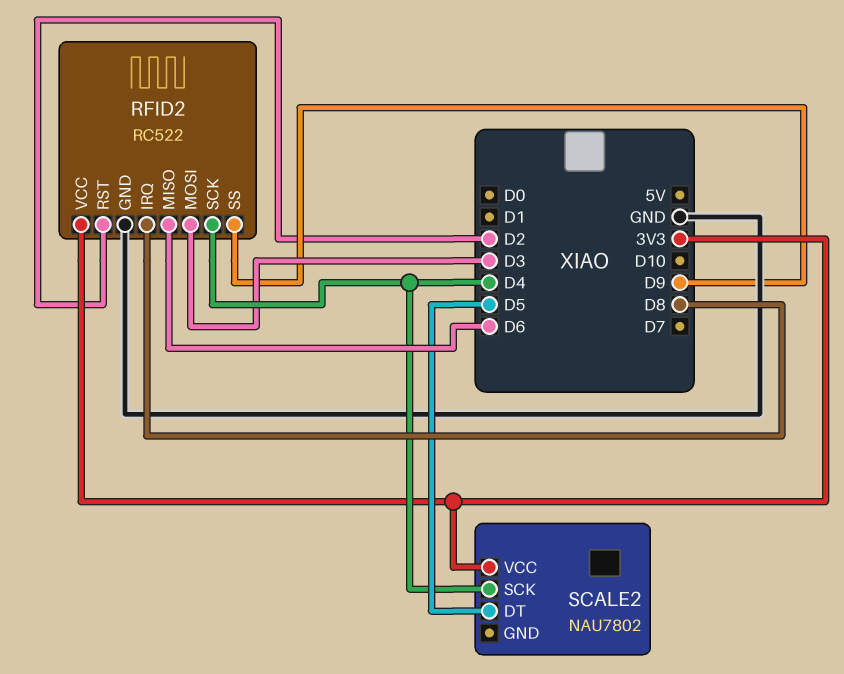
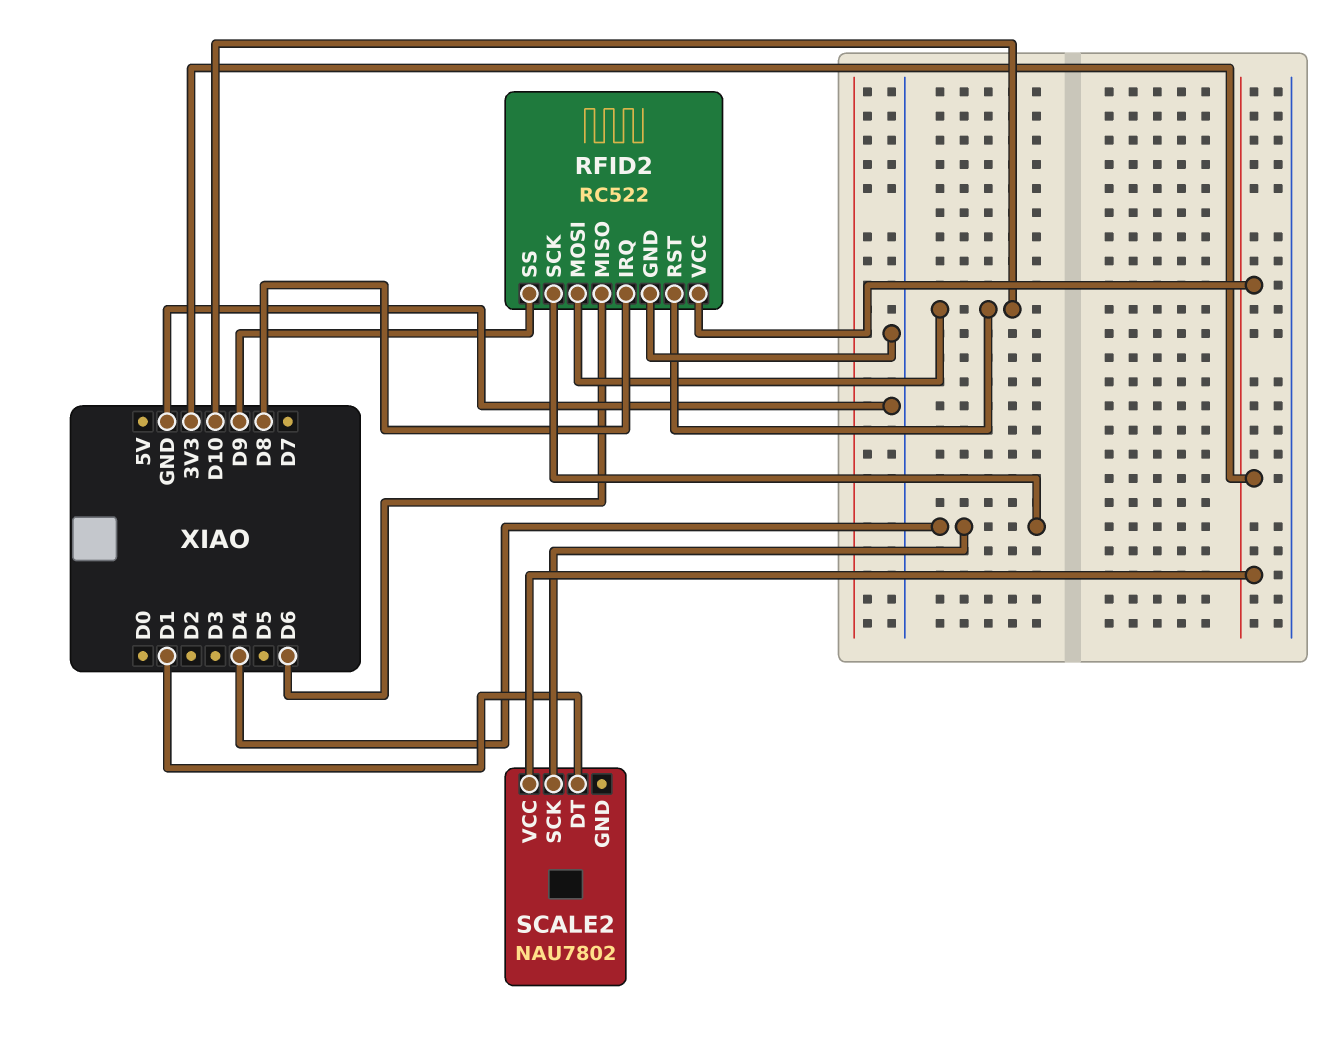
RFID2 pin MOSI: D3 -> D10
RFID2 pin RST: D2 -> D10
SCALE2 pin DT: D5 -> D1

